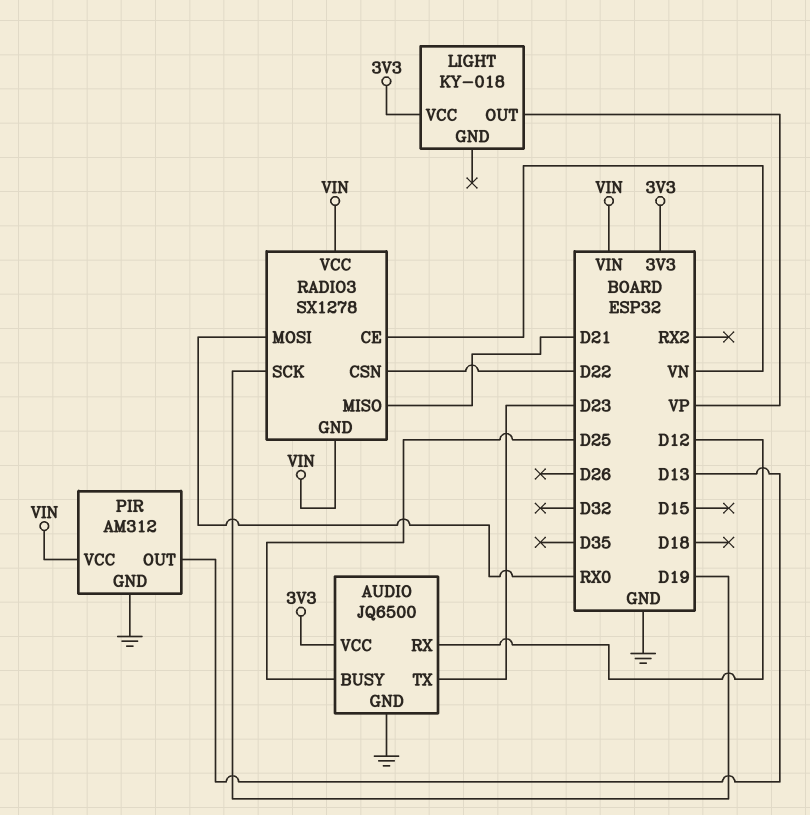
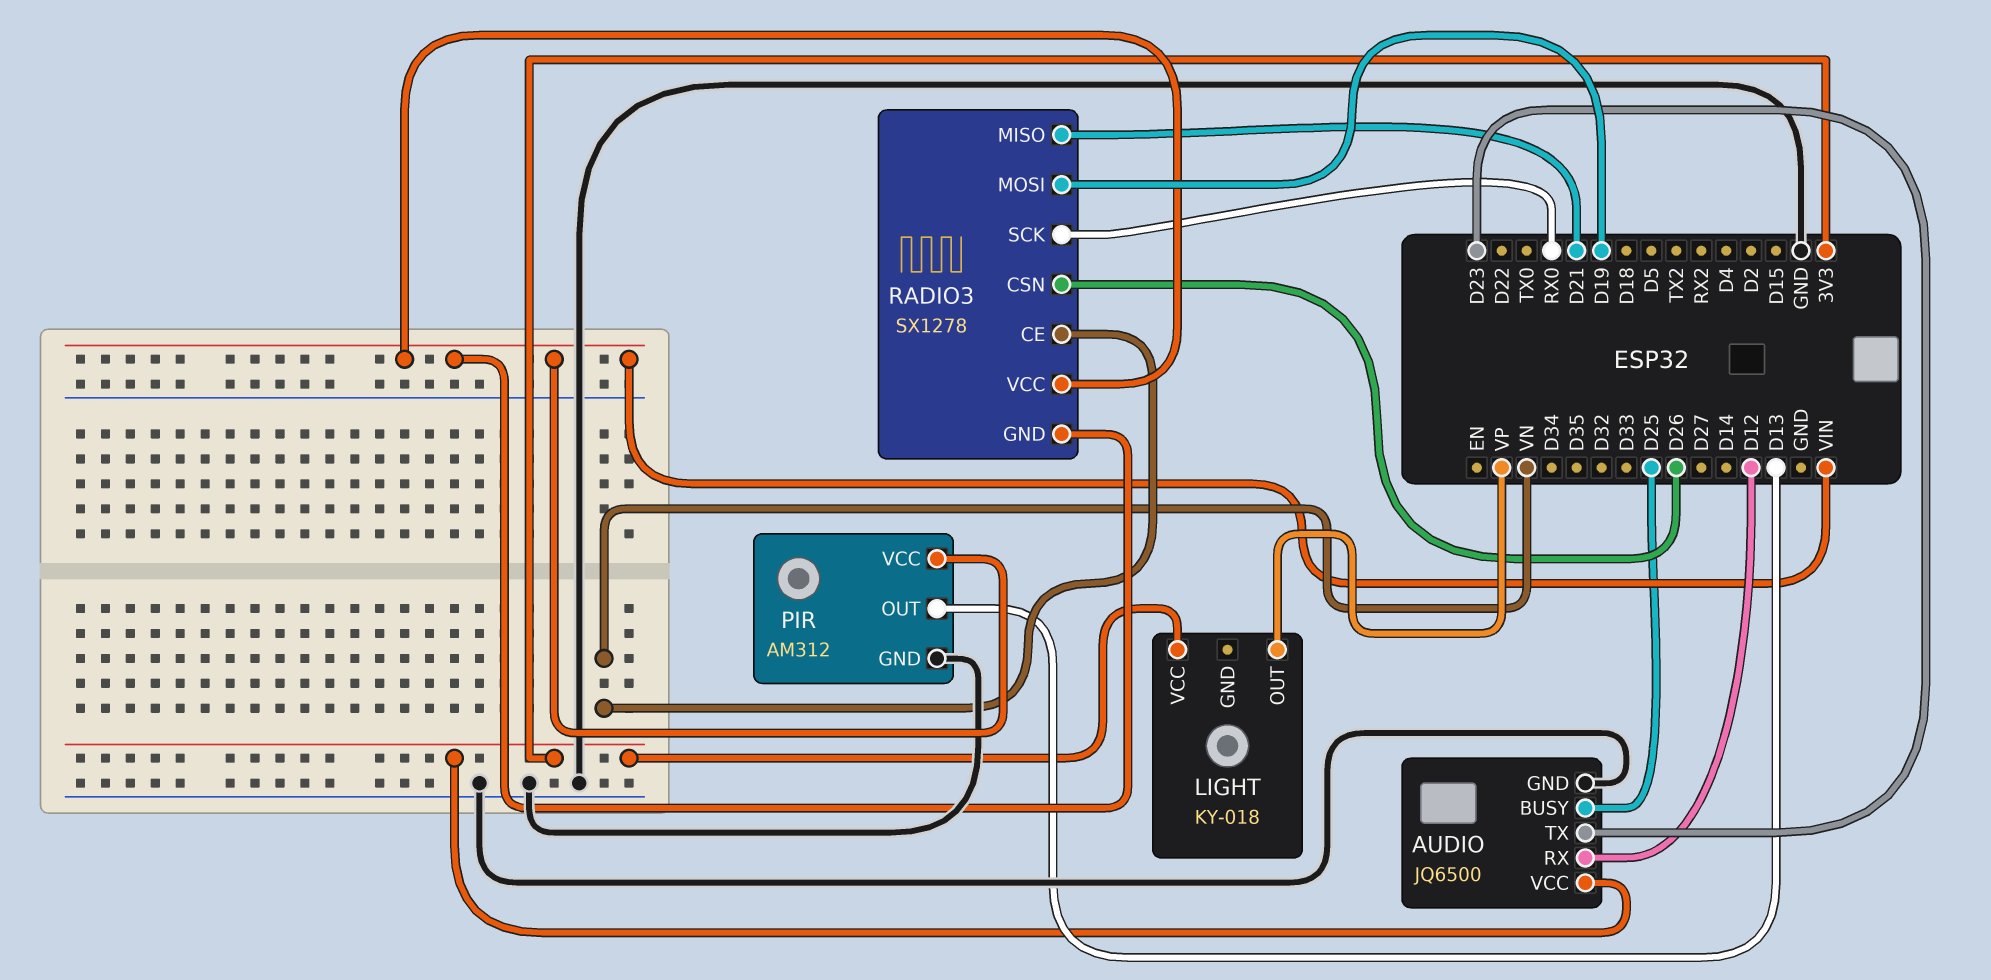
RADIO3 pin CSN: D22 -> D26
RADIO3 pin MOSI: RX0 -> D19
RADIO3 pin SCK: D19 -> RX0

